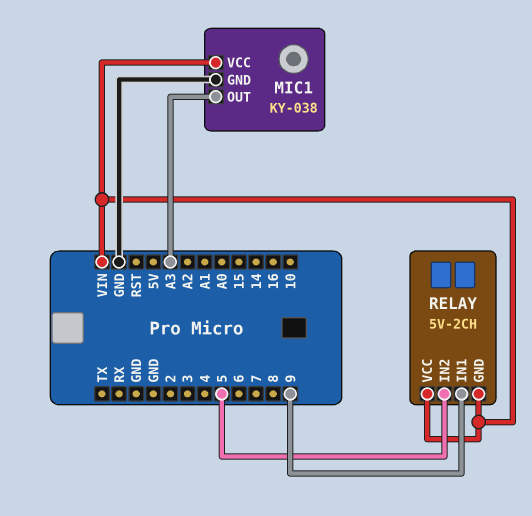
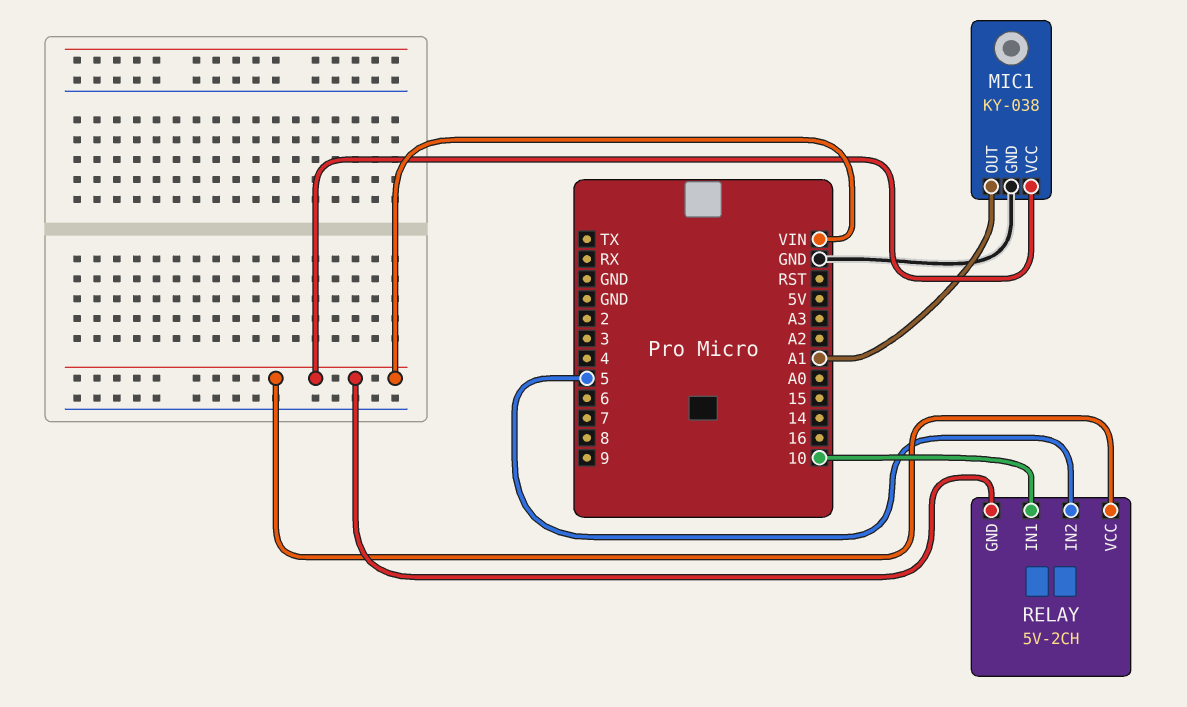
MIC1 pin OUT: A3 -> A1
RELAY pin IN1: 9 -> 10

